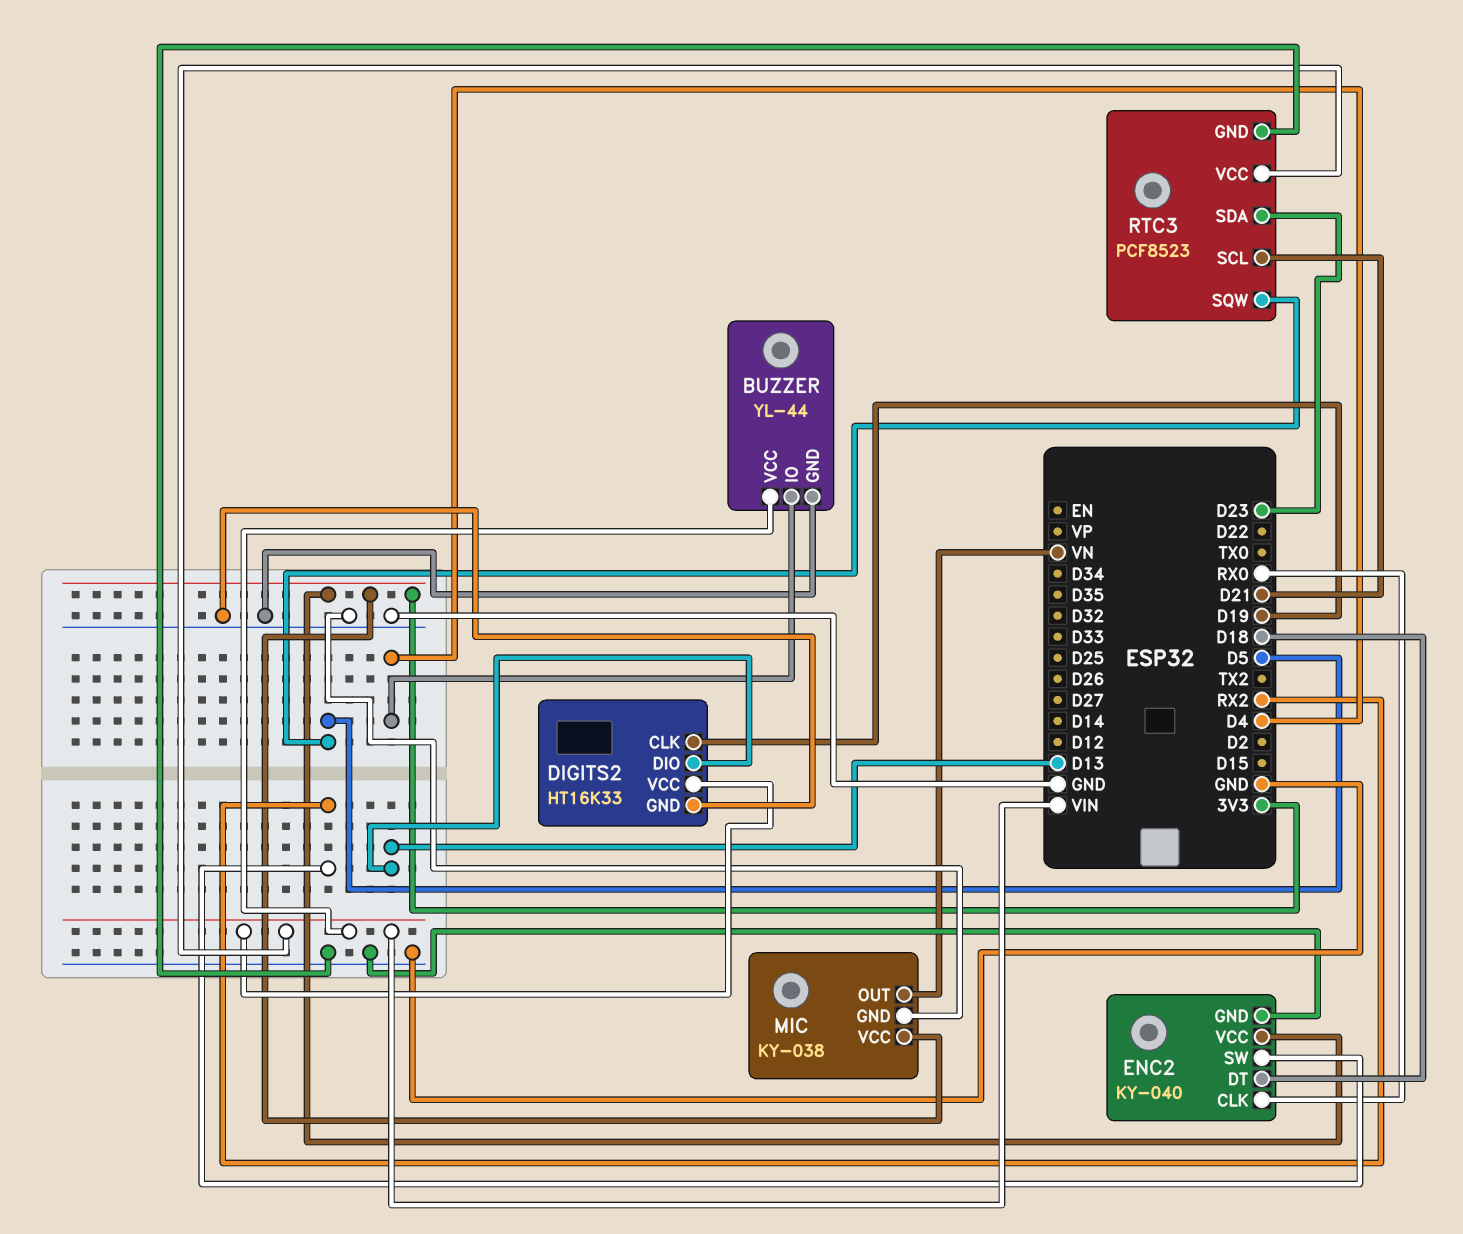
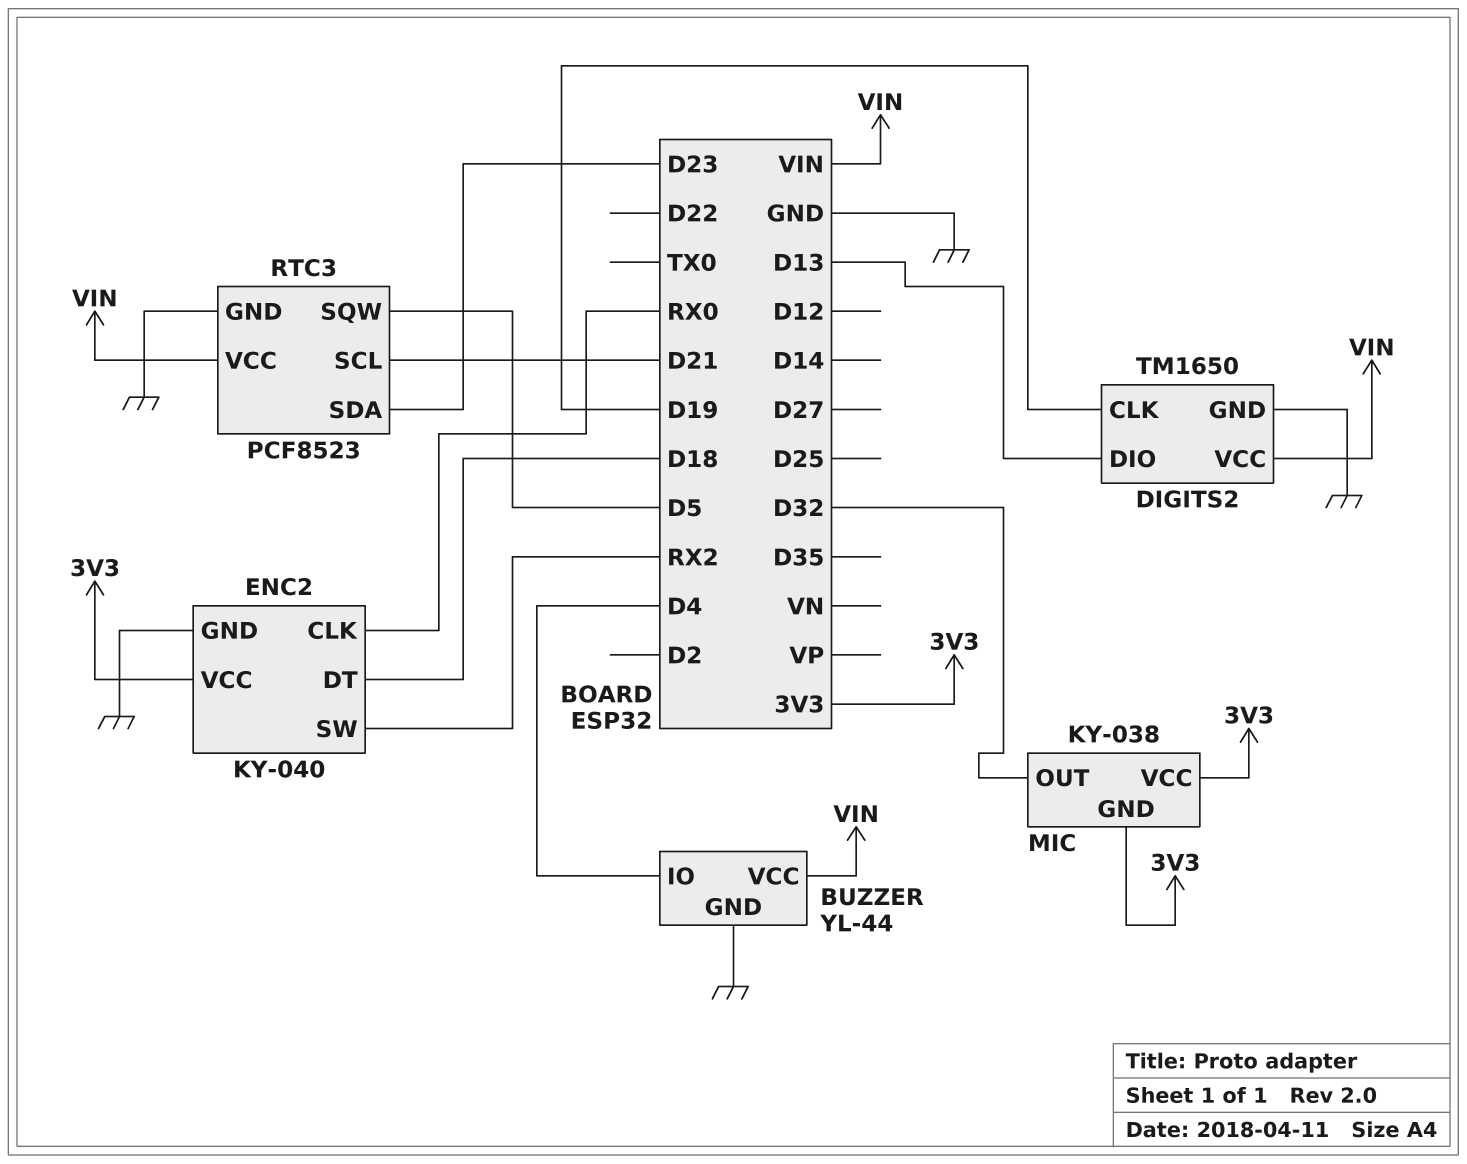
DIGITS2: HT16K33 -> TM1650
MIC pin GND: GND -> 3V3
MIC pin OUT: VN -> D32

